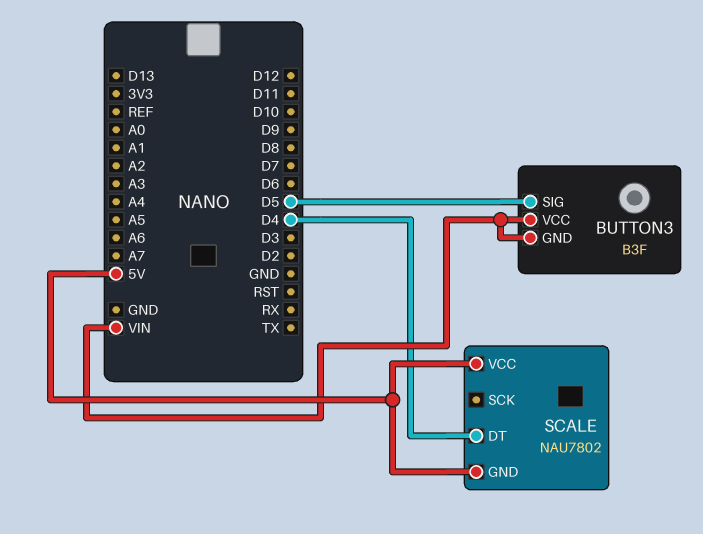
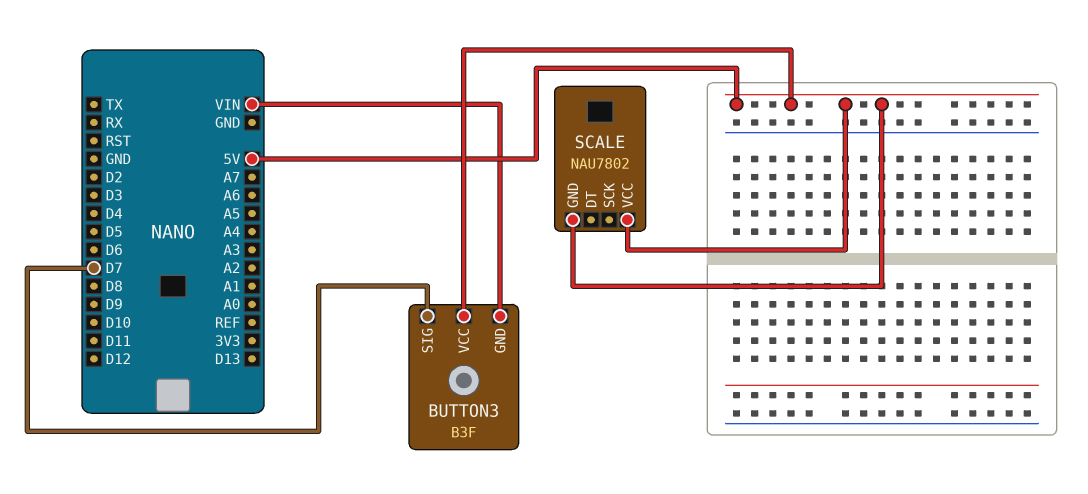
BUTTON3 pin SIG: D5 -> D7
BUTTON3 pin VCC: VIN -> 5V
SCALE pin DT: D4 -> none

